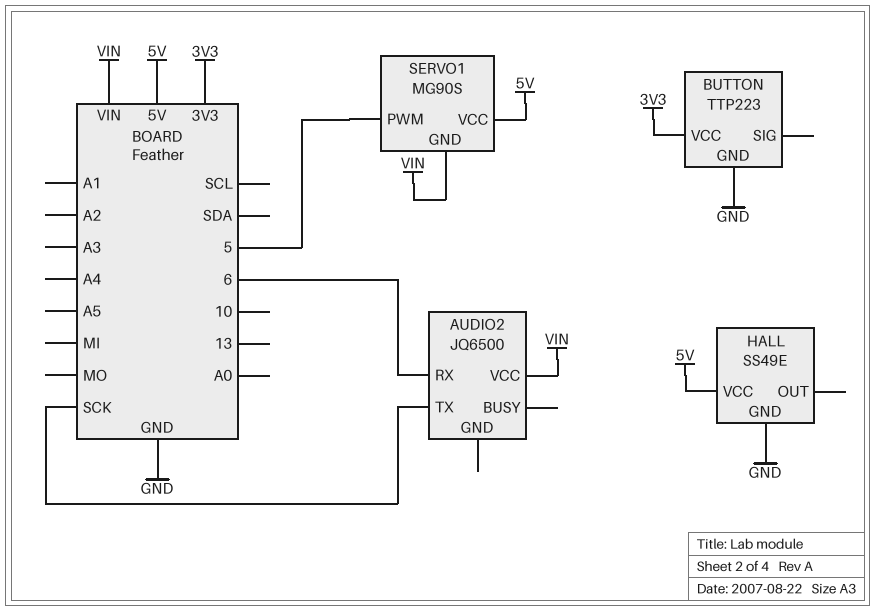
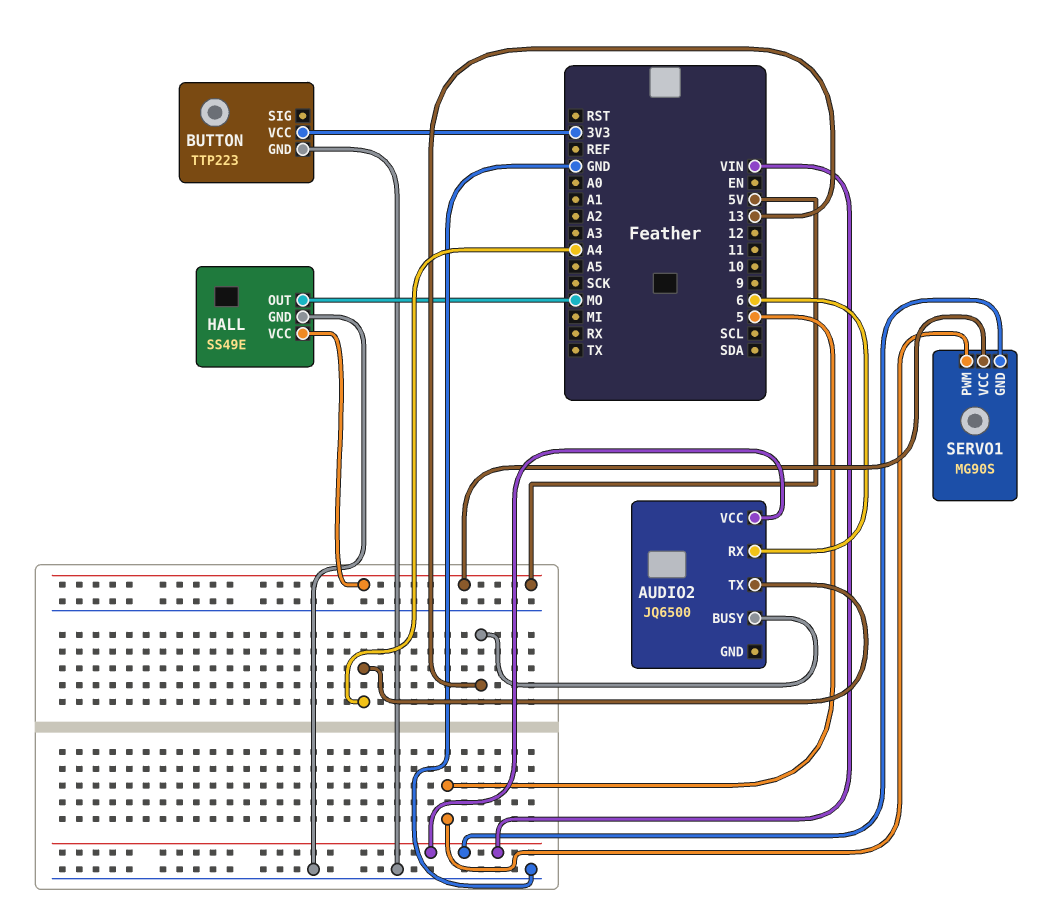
AUDIO2 pin BUSY: none -> 13
AUDIO2 pin TX: SCK -> A4
HALL pin OUT: none -> MO

